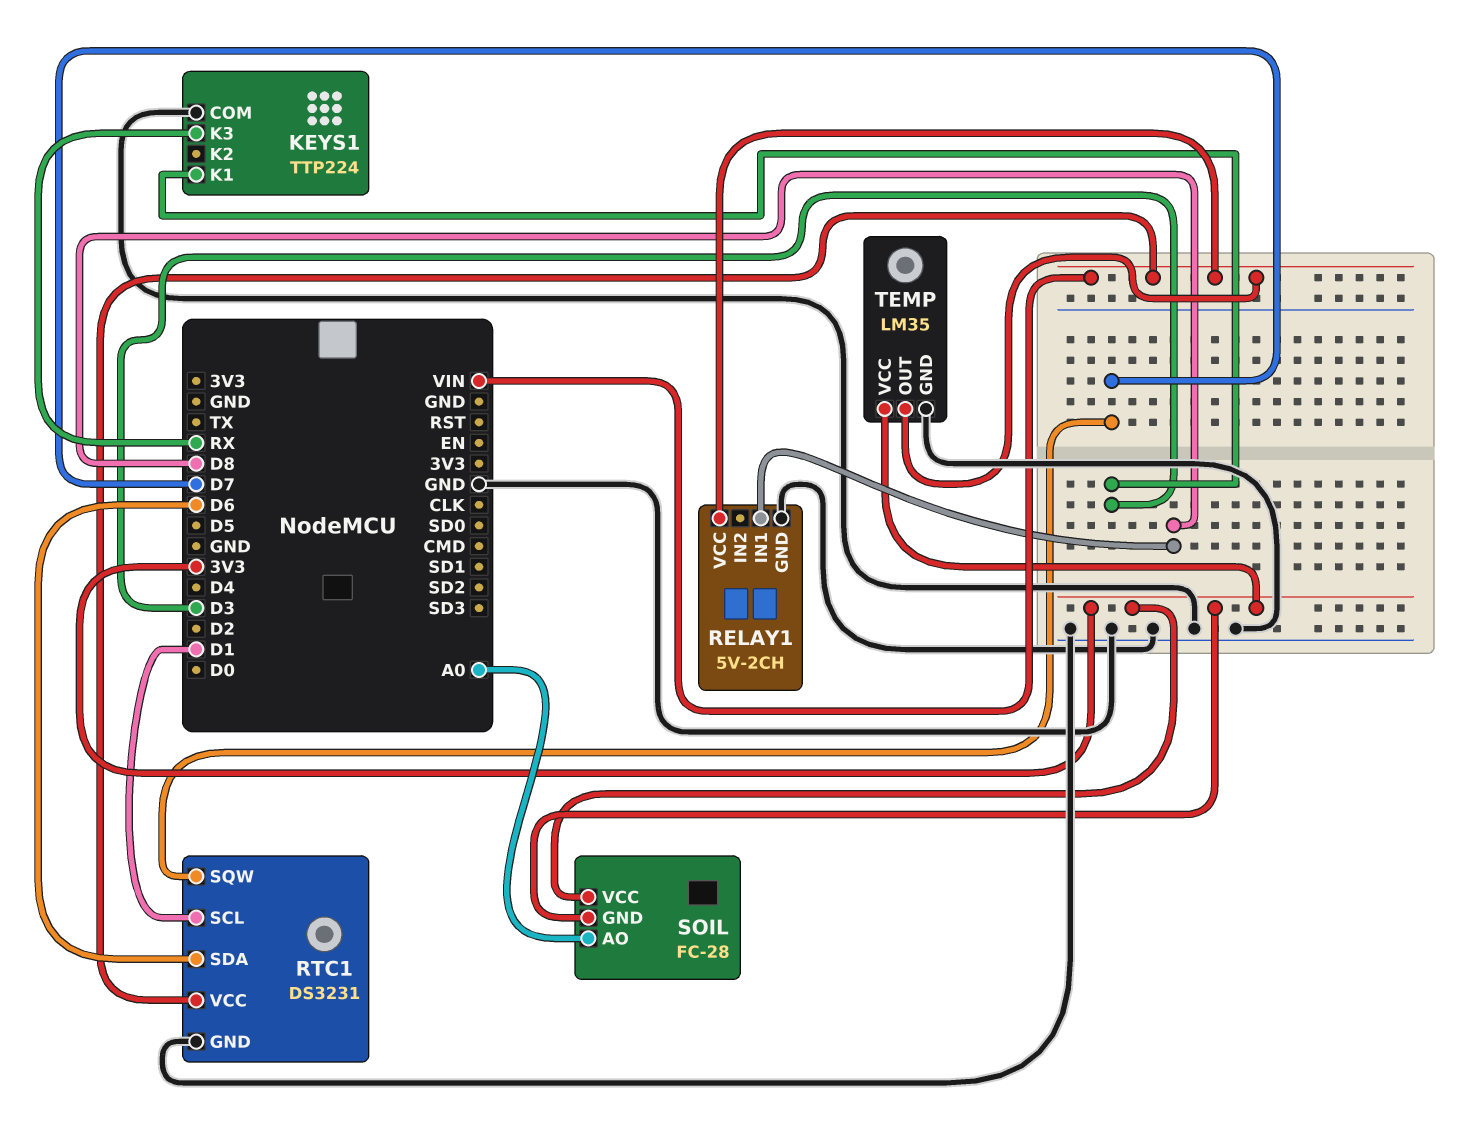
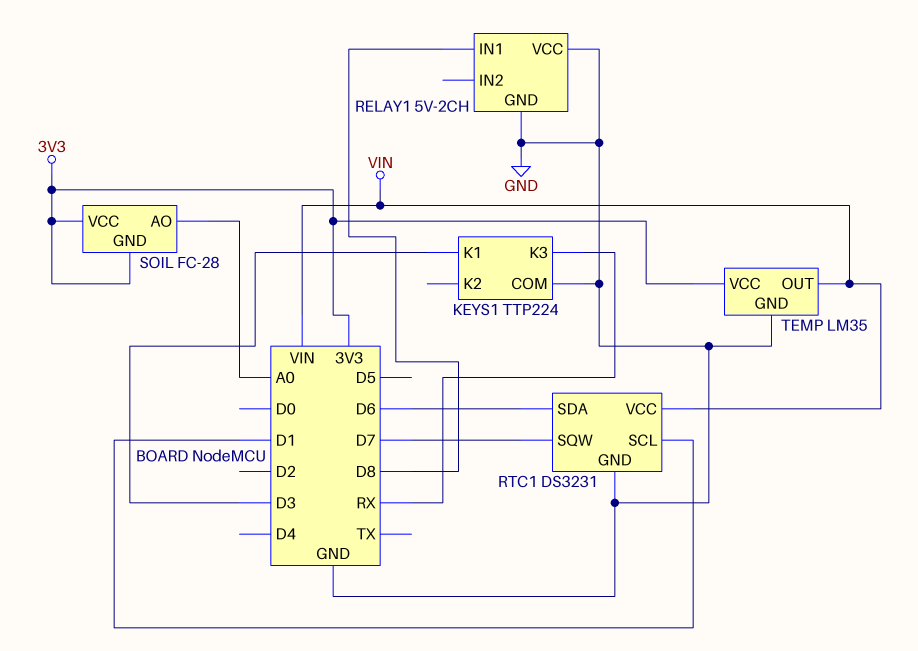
RELAY1 pin VCC: VIN -> GND

